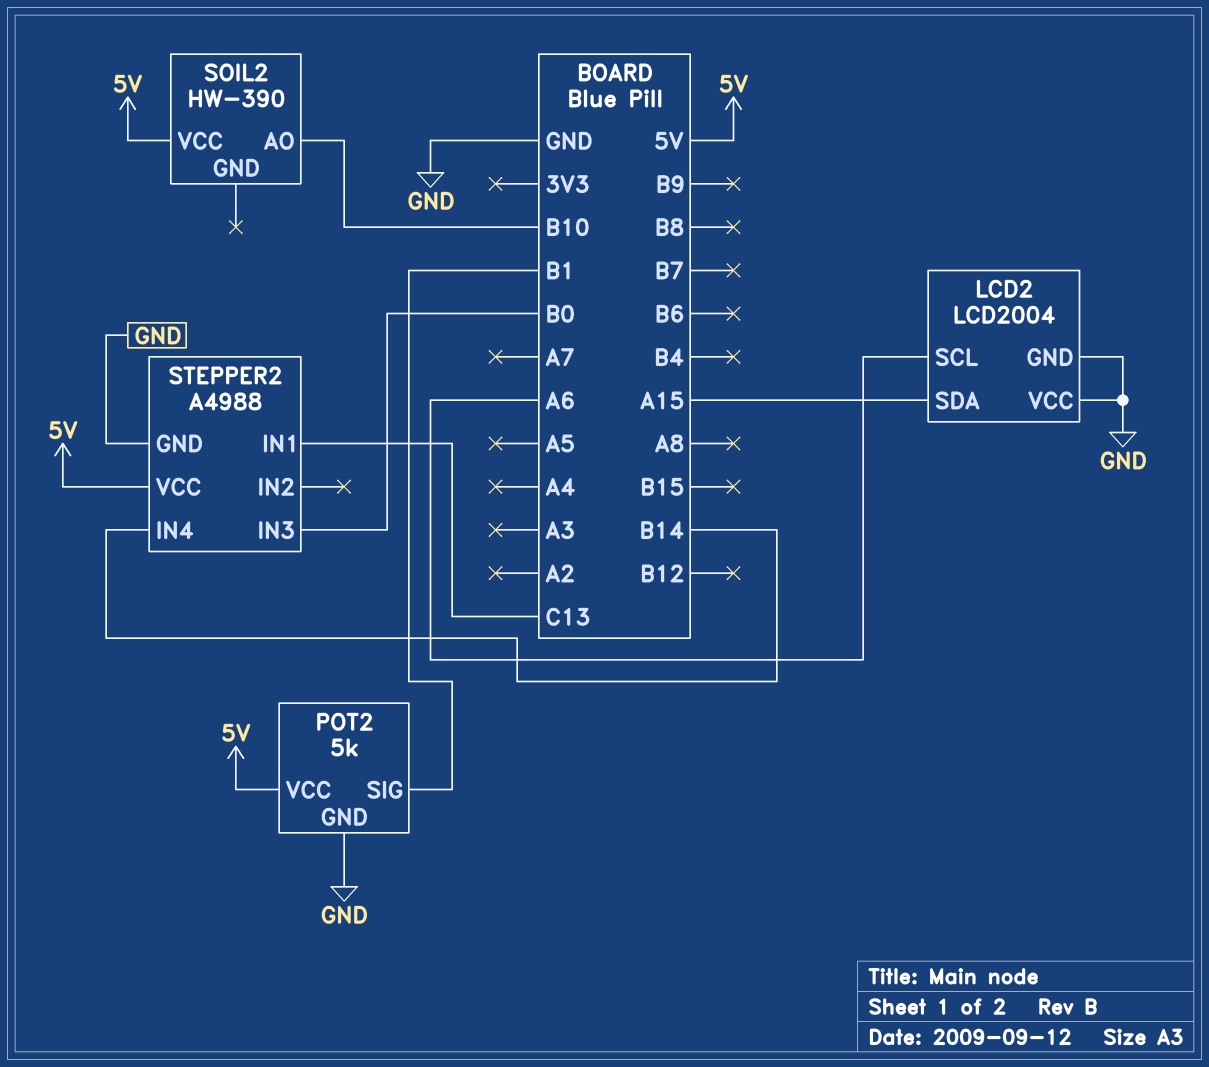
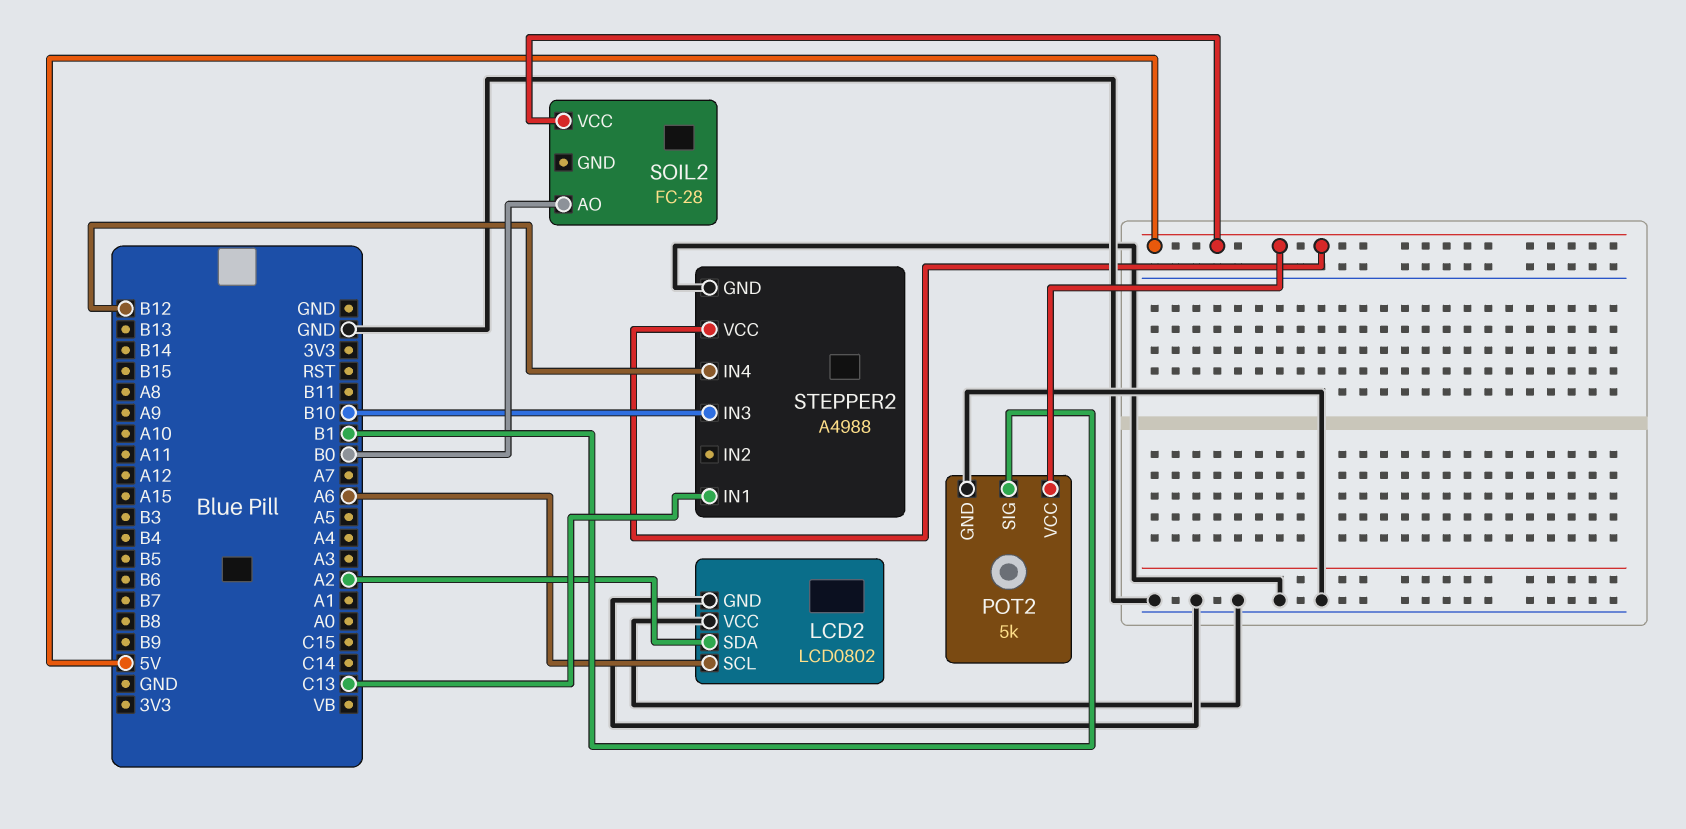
LCD2: LCD2004 -> LCD0802
LCD2 pin SDA: A15 -> A2
SOIL2: HW-390 -> FC-28
SOIL2 pin AO: B10 -> B0
STEPPER2 pin IN3: B0 -> B10
STEPPER2 pin IN4: B14 -> B12

